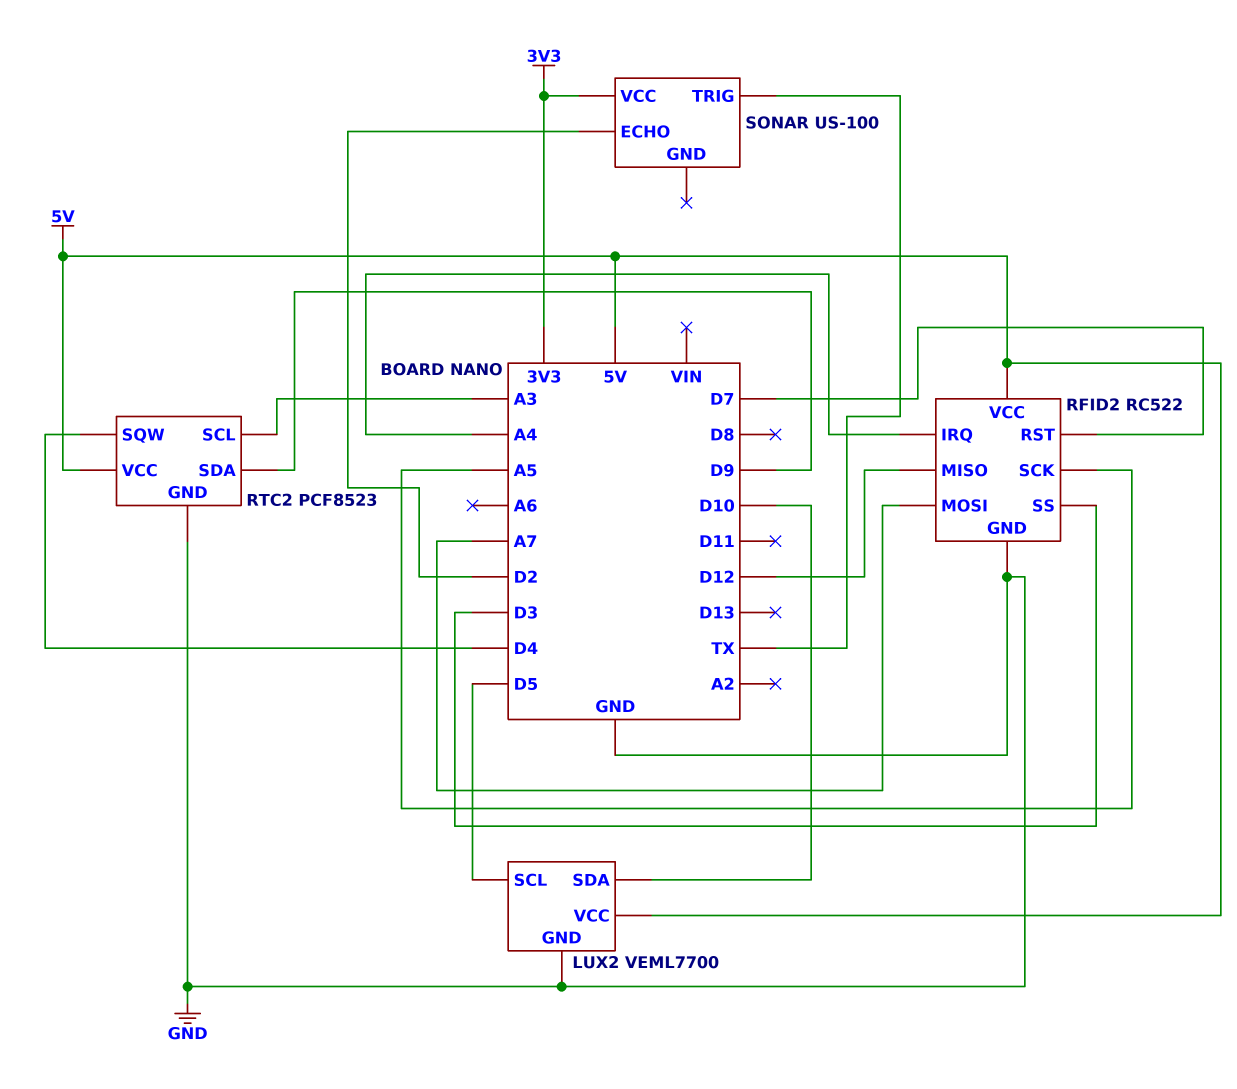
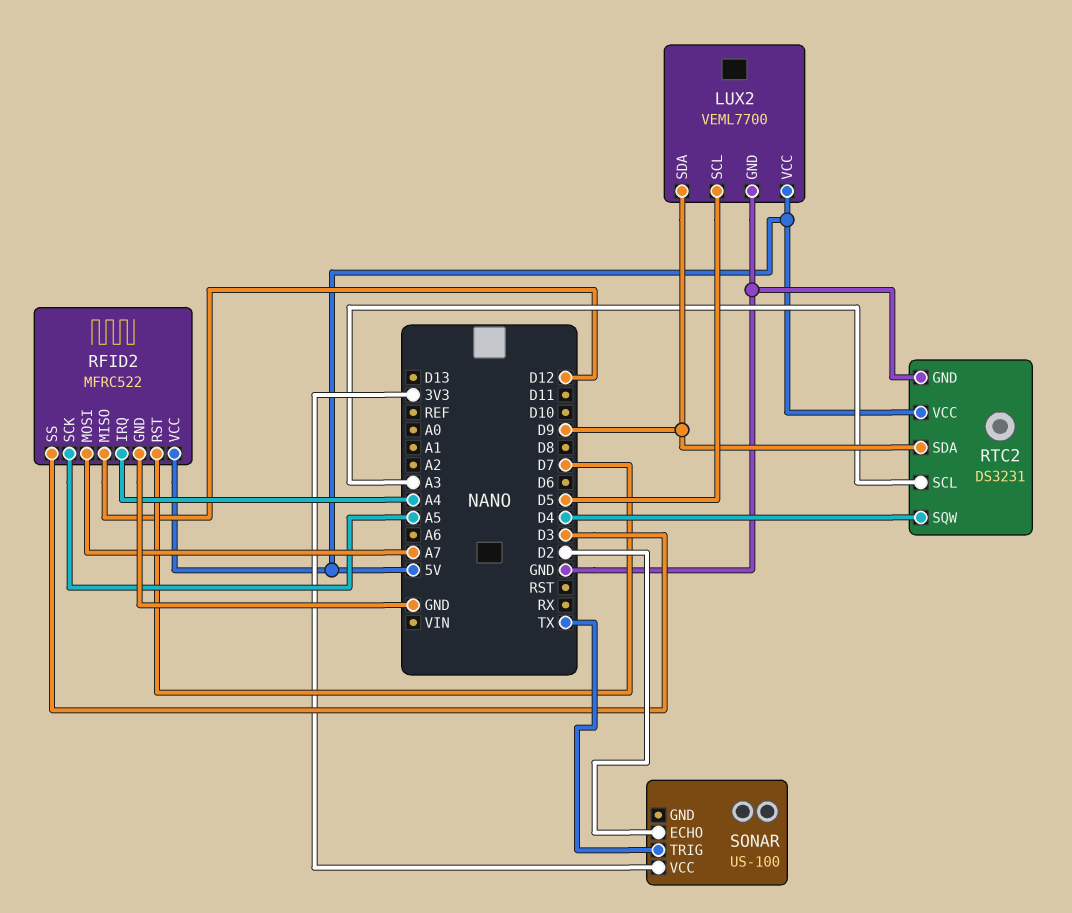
LUX2 pin SDA: D10 -> D9
RFID2: RC522 -> MFRC522
RTC2: PCF8523 -> DS3231

